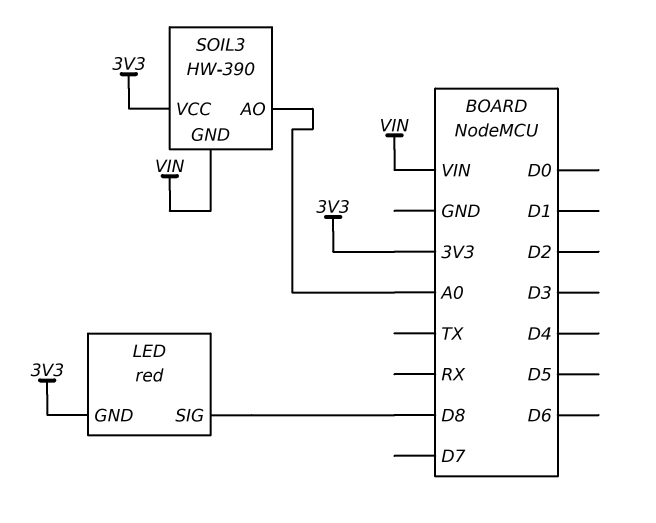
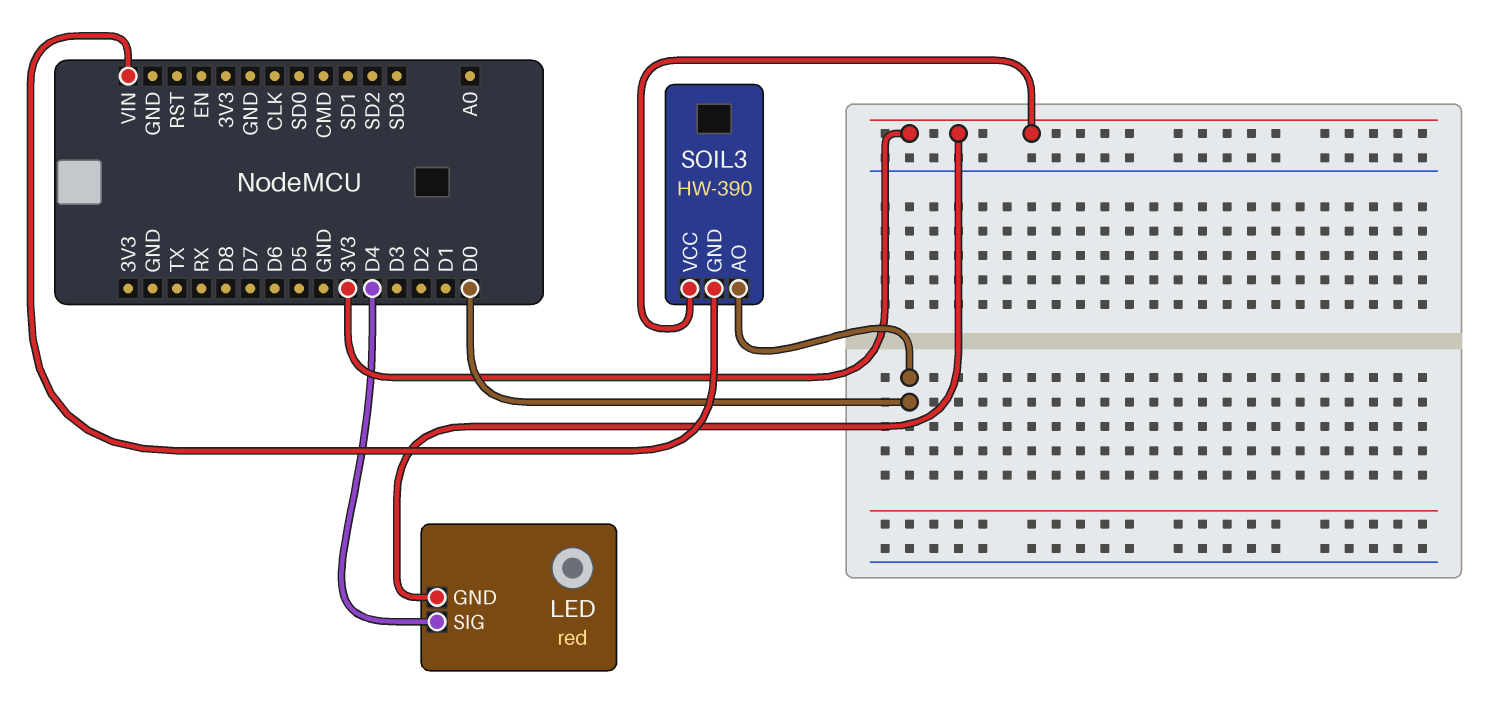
LED pin SIG: D8 -> D4
SOIL3 pin AO: A0 -> D0

